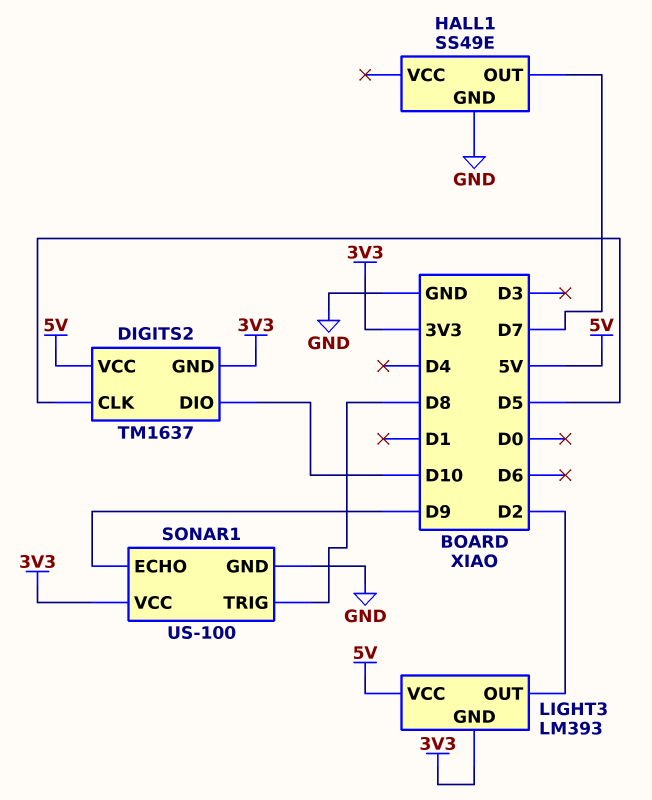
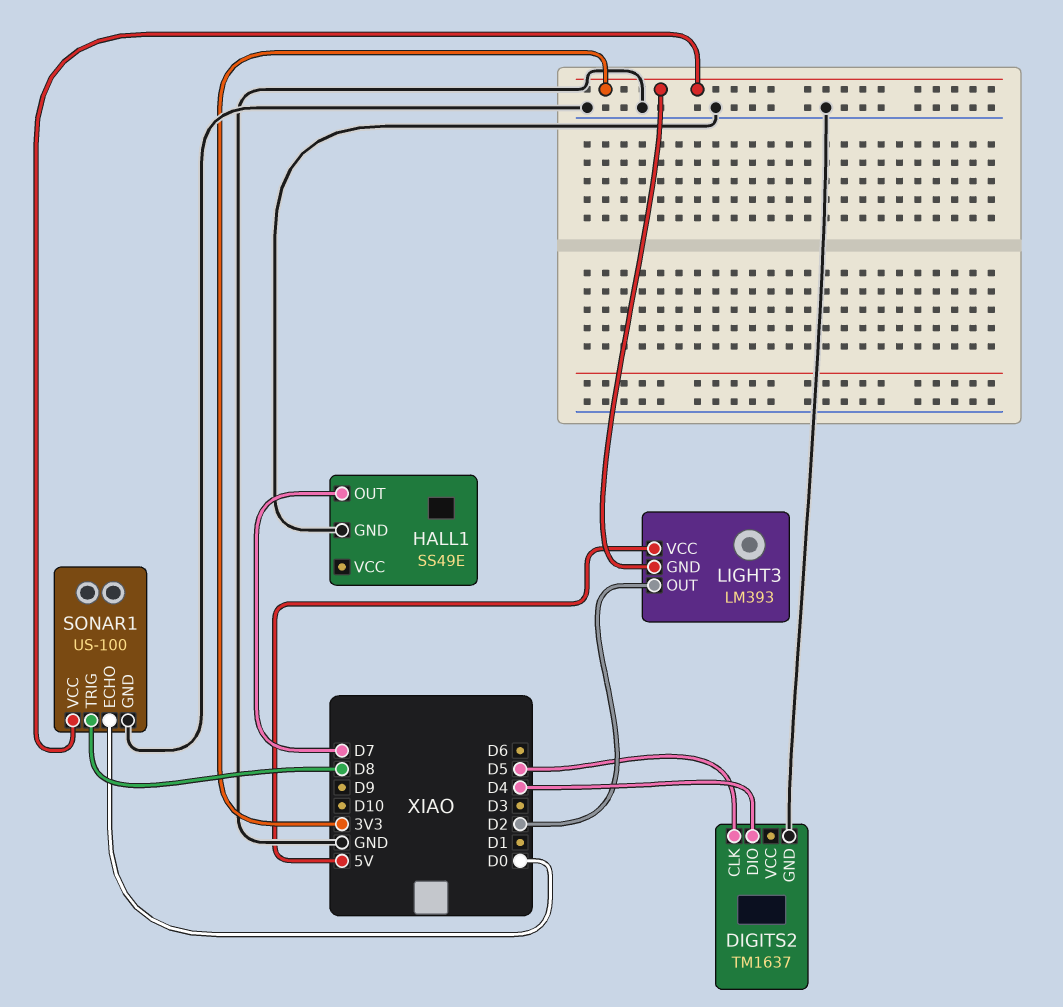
DIGITS2 pin DIO: D10 -> D4
DIGITS2 pin GND: 3V3 -> GND
DIGITS2 pin VCC: 5V -> none
SONAR1 pin ECHO: D9 -> D0

